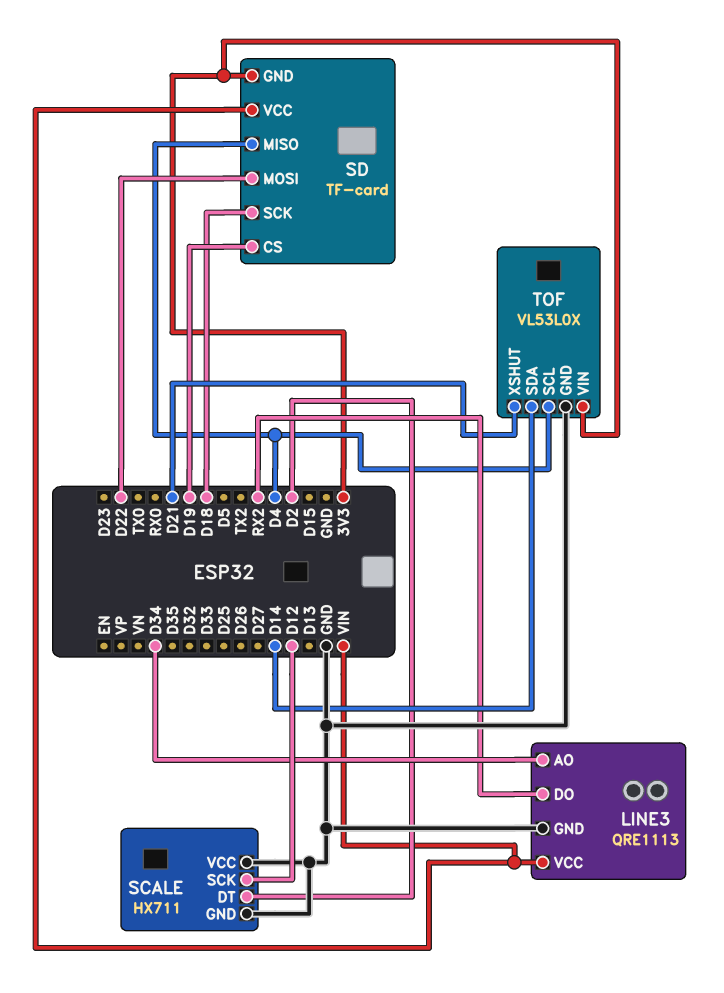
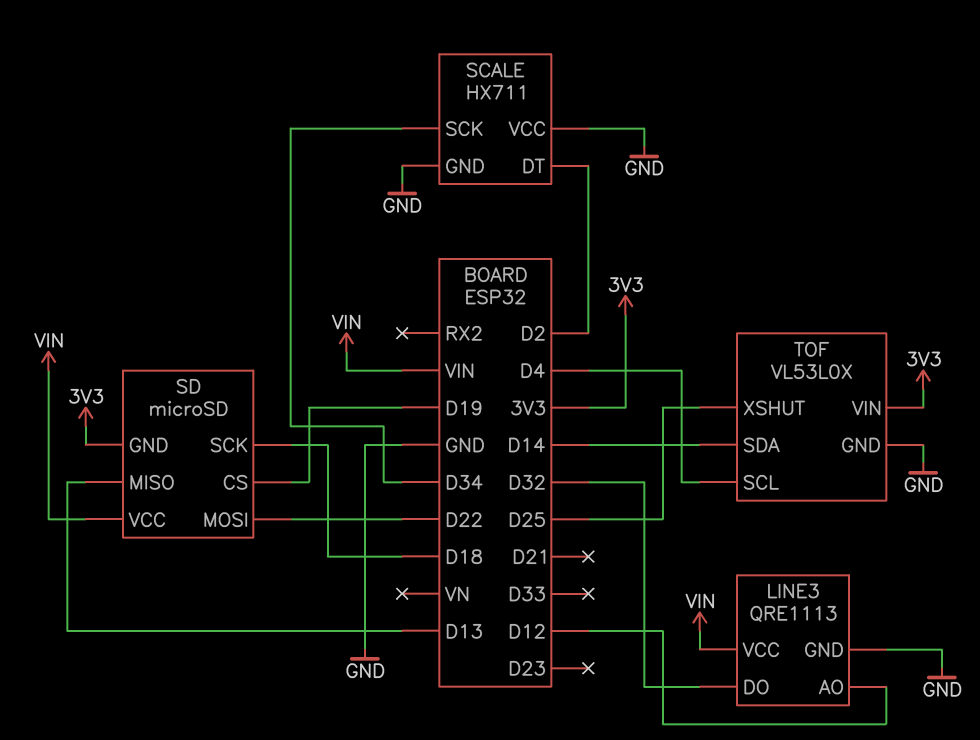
LINE3 pin AO: D34 -> D12
LINE3 pin DO: RX2 -> D32
SCALE pin SCK: D12 -> D34
SD: TF-card -> microSD
SD pin MISO: D4 -> D13
TOF pin XSHUT: D21 -> D25

